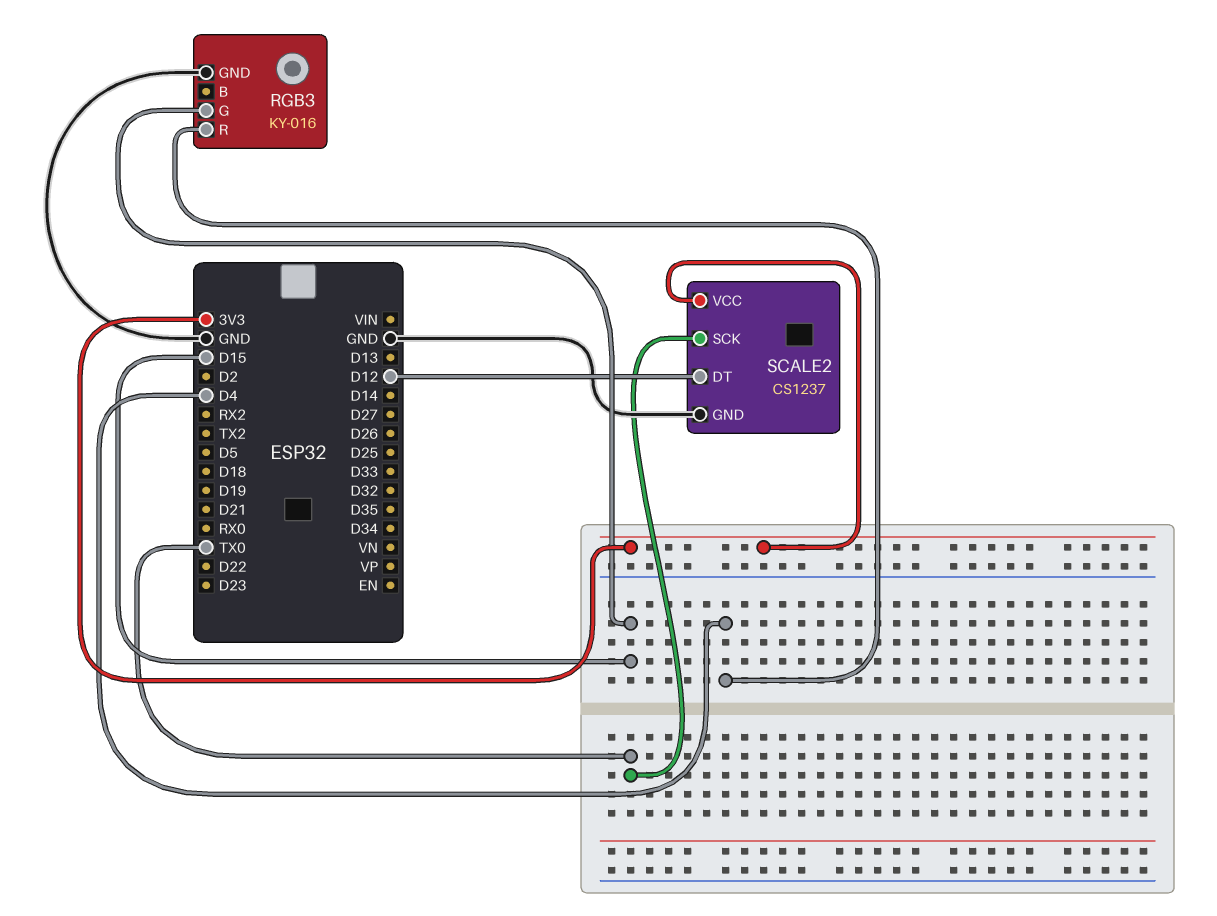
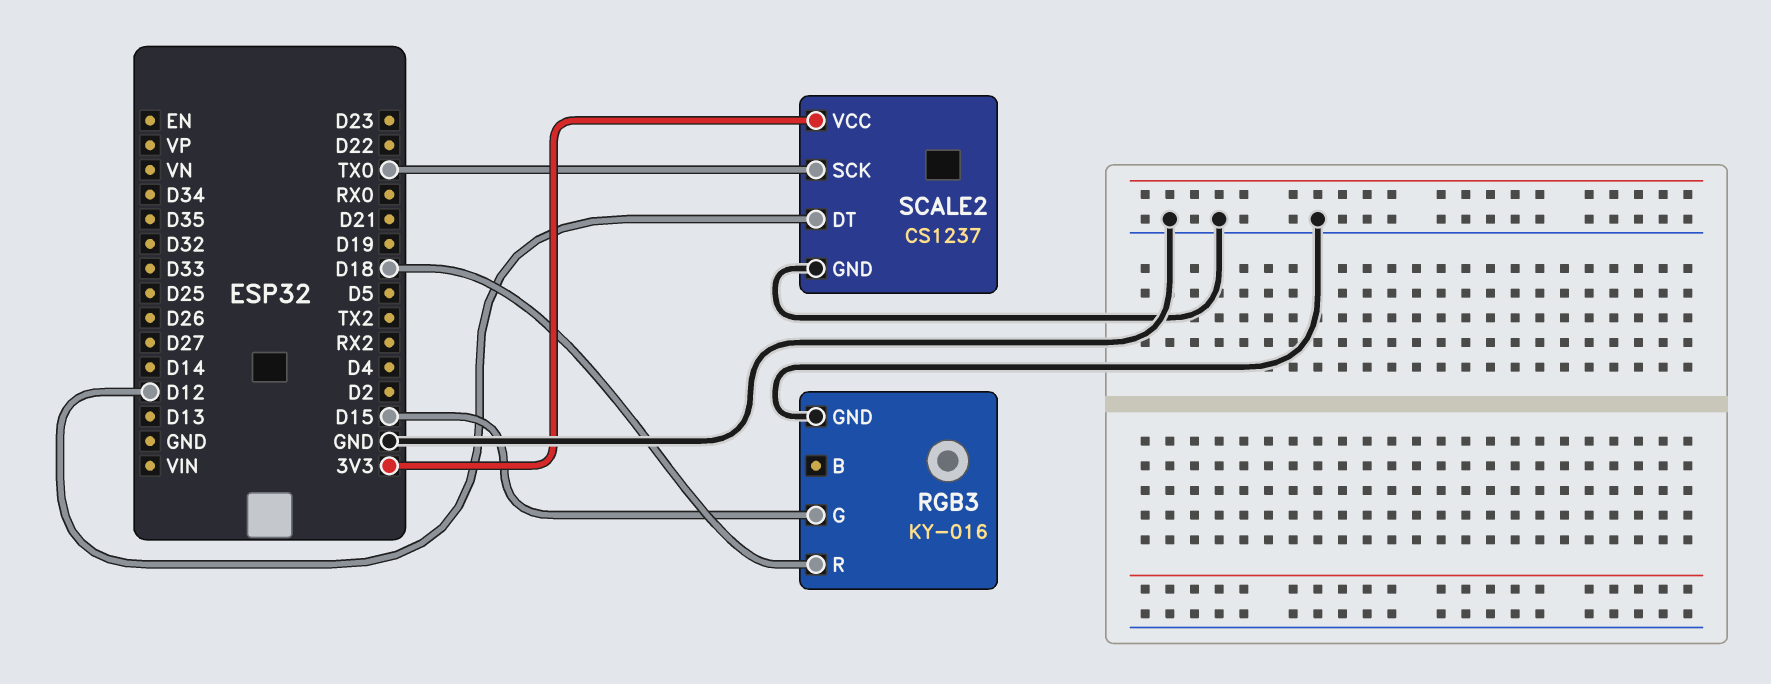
RGB3 pin R: D4 -> D18

